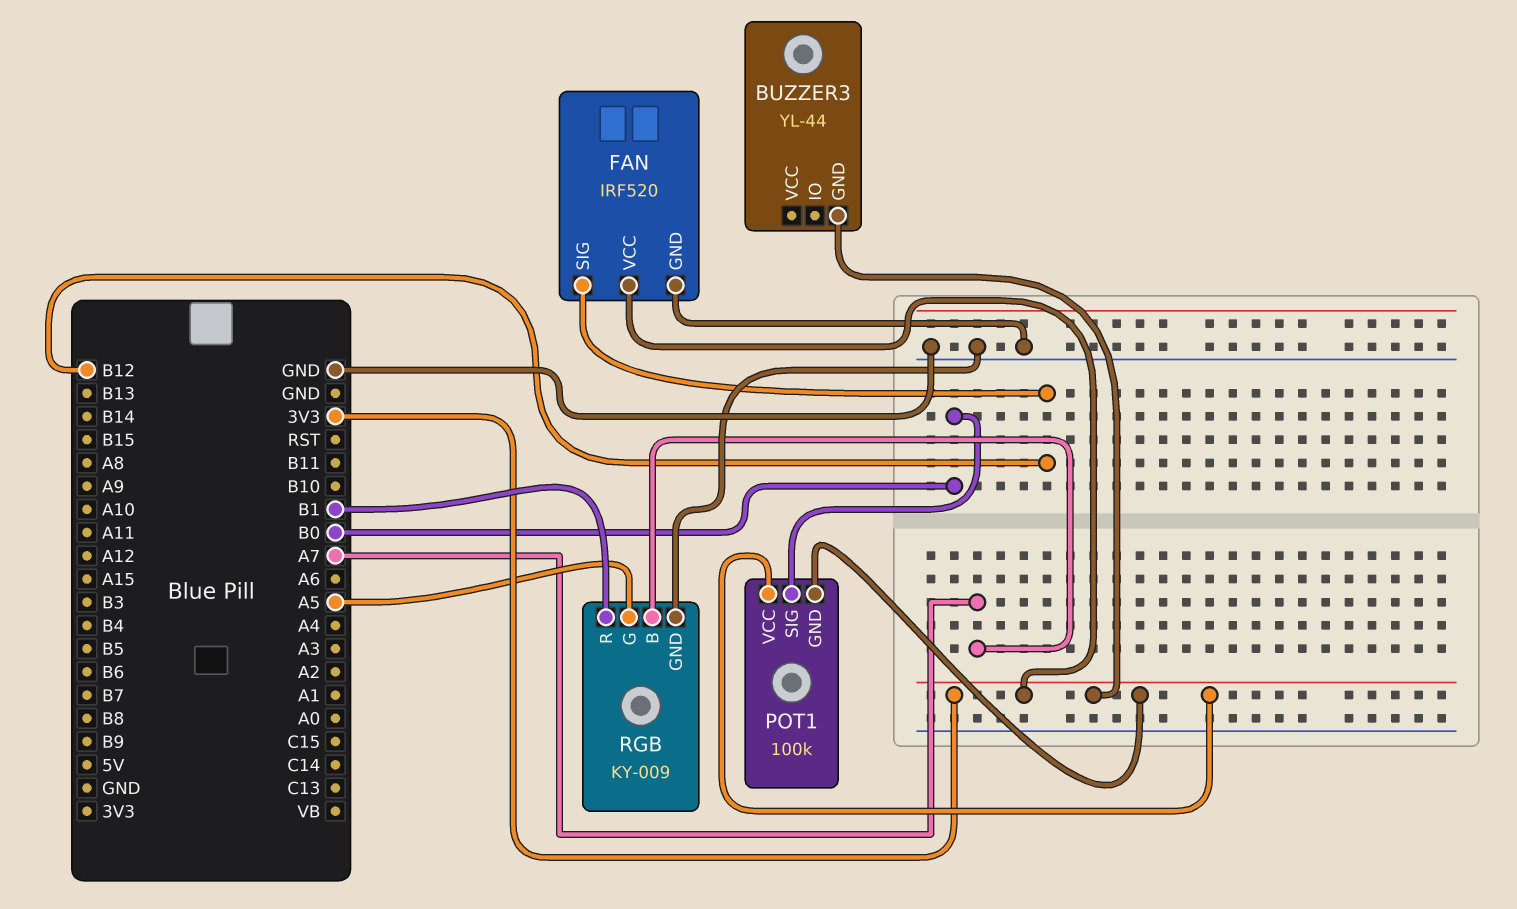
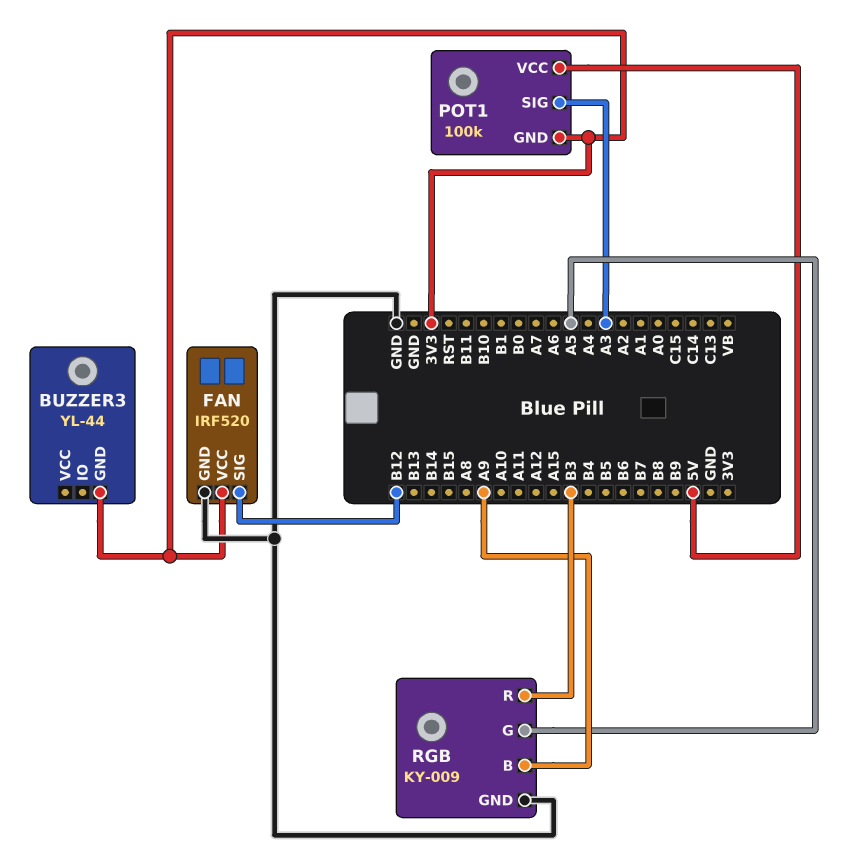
POT1 pin SIG: B0 -> A3
POT1 pin VCC: 3V3 -> 5V
RGB pin B: A7 -> A9
RGB pin R: B1 -> B3

